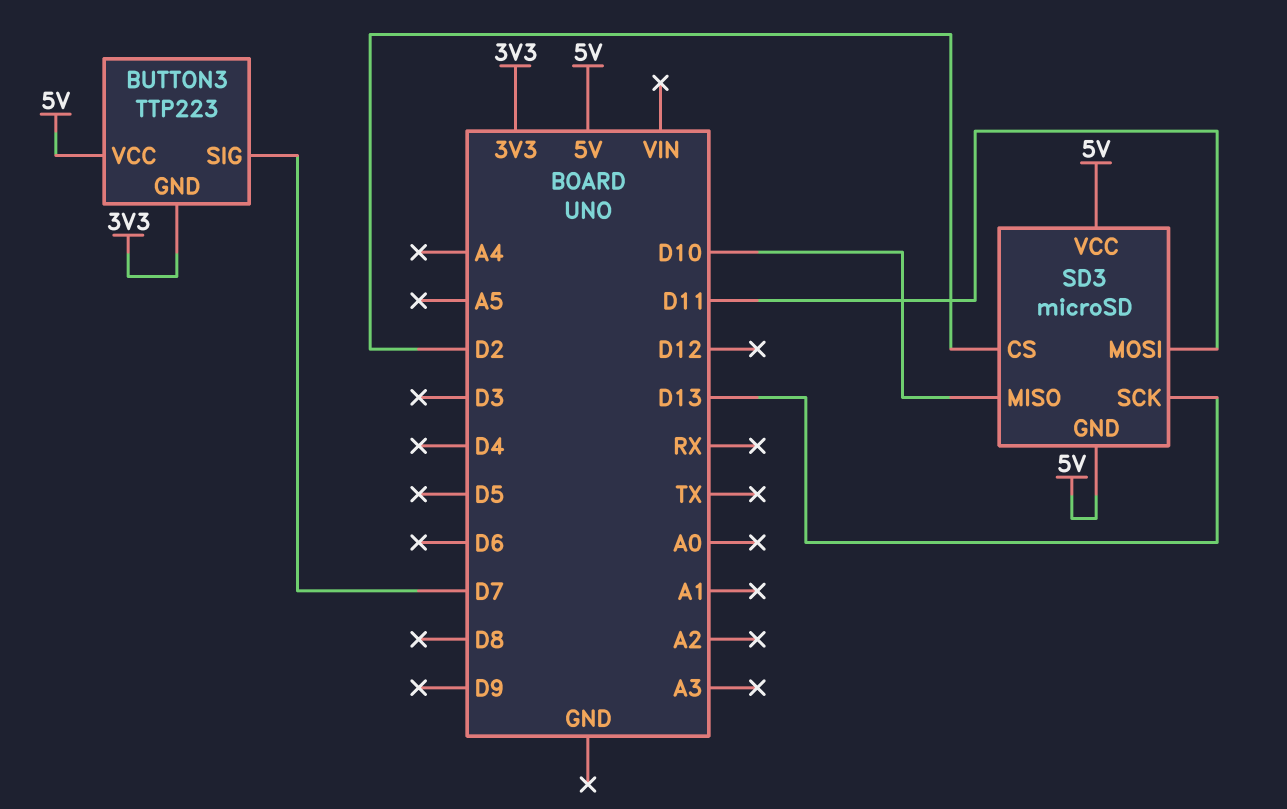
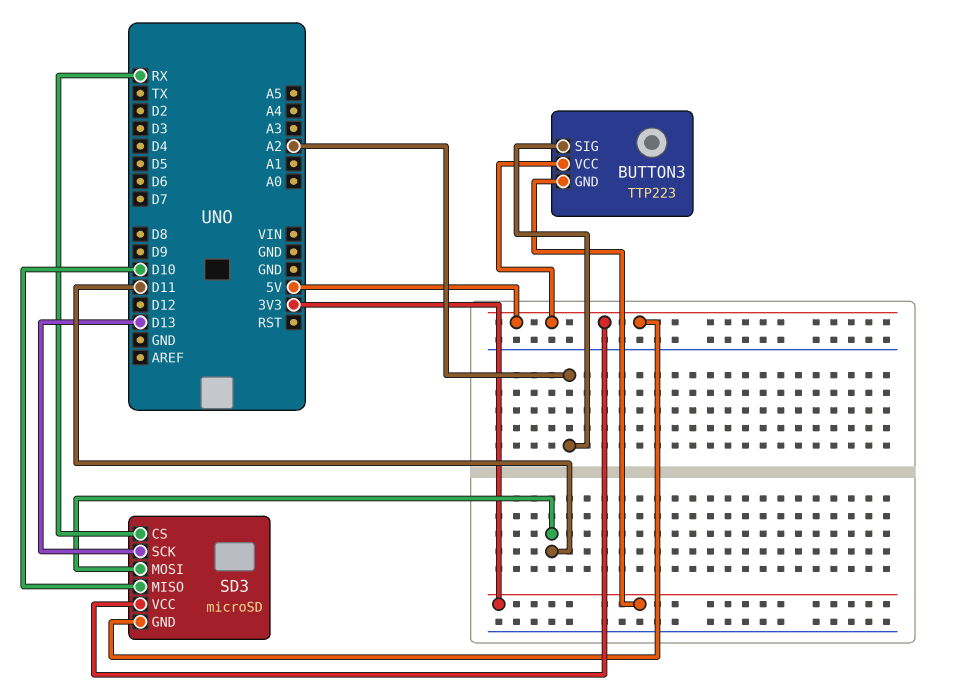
BUTTON3 pin SIG: D7 -> A2
SD3 pin CS: D2 -> RX

